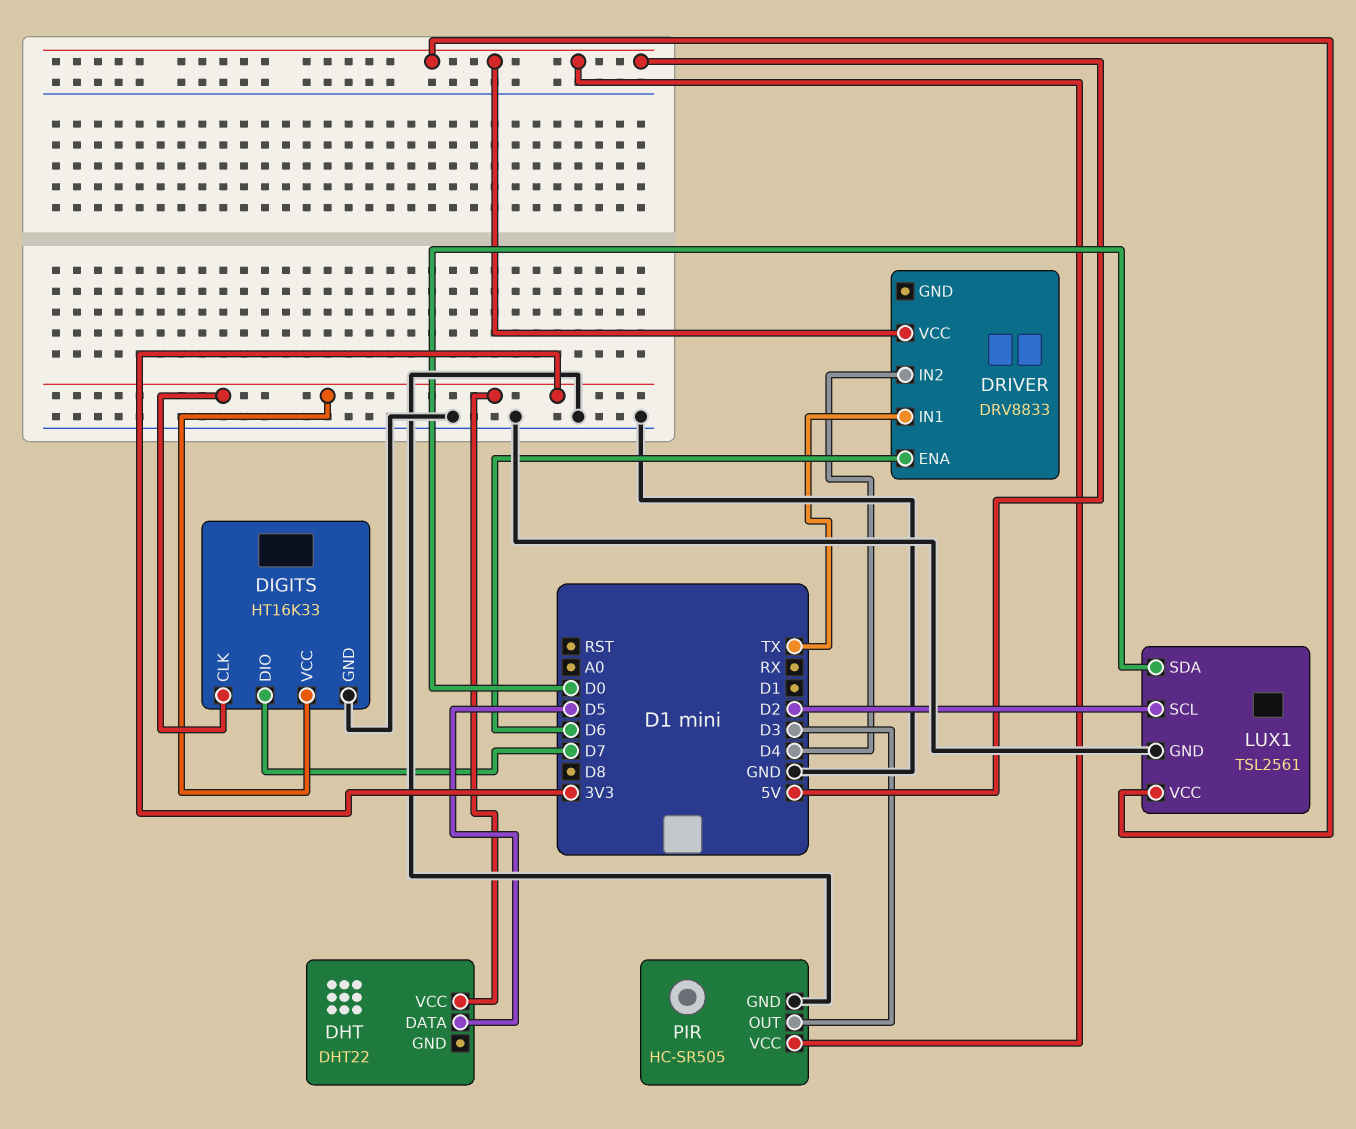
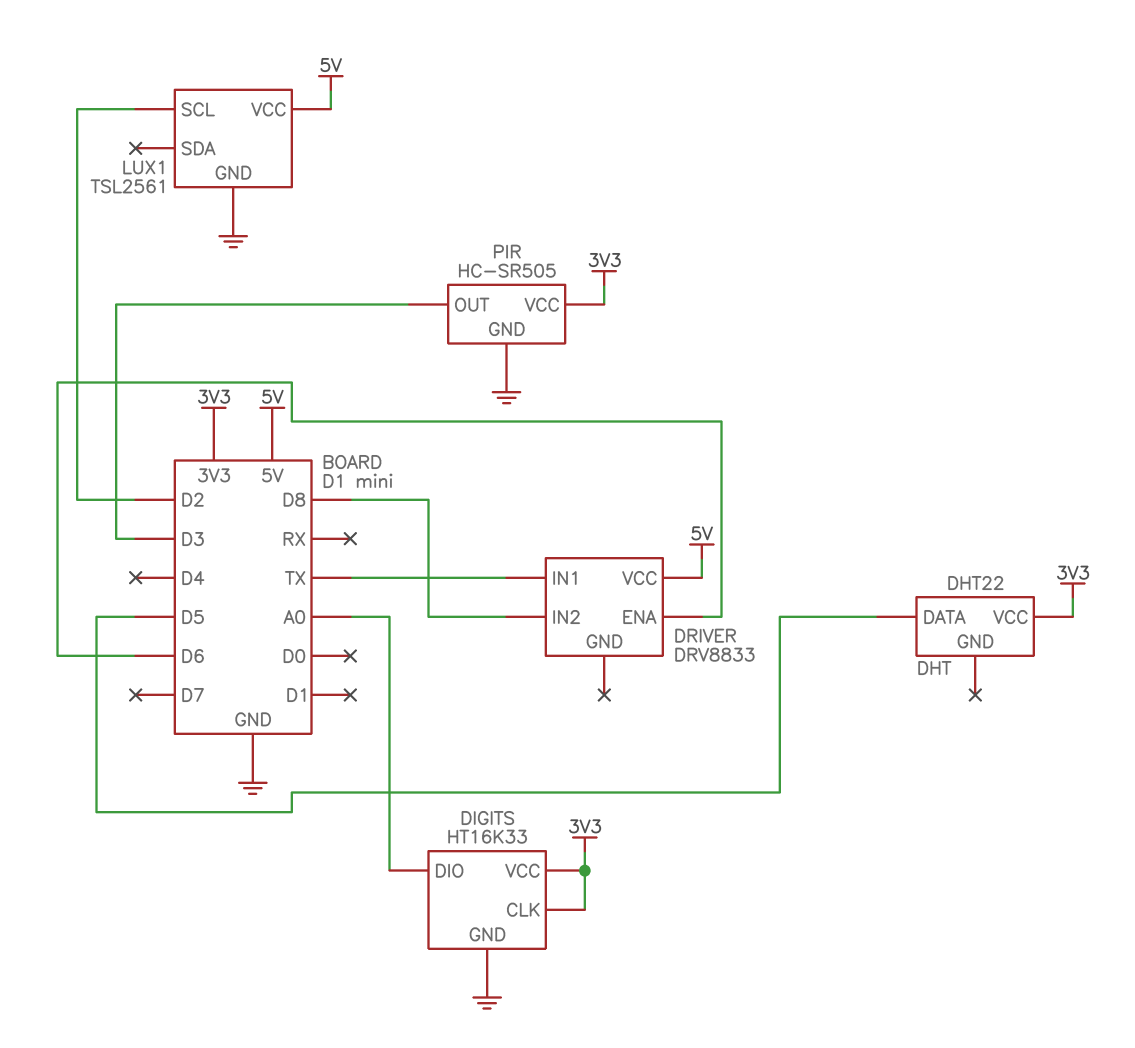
DIGITS pin DIO: D7 -> A0
DRIVER pin IN2: D4 -> D8
LUX1 pin SDA: D0 -> none
PIR pin VCC: 5V -> 3V3

